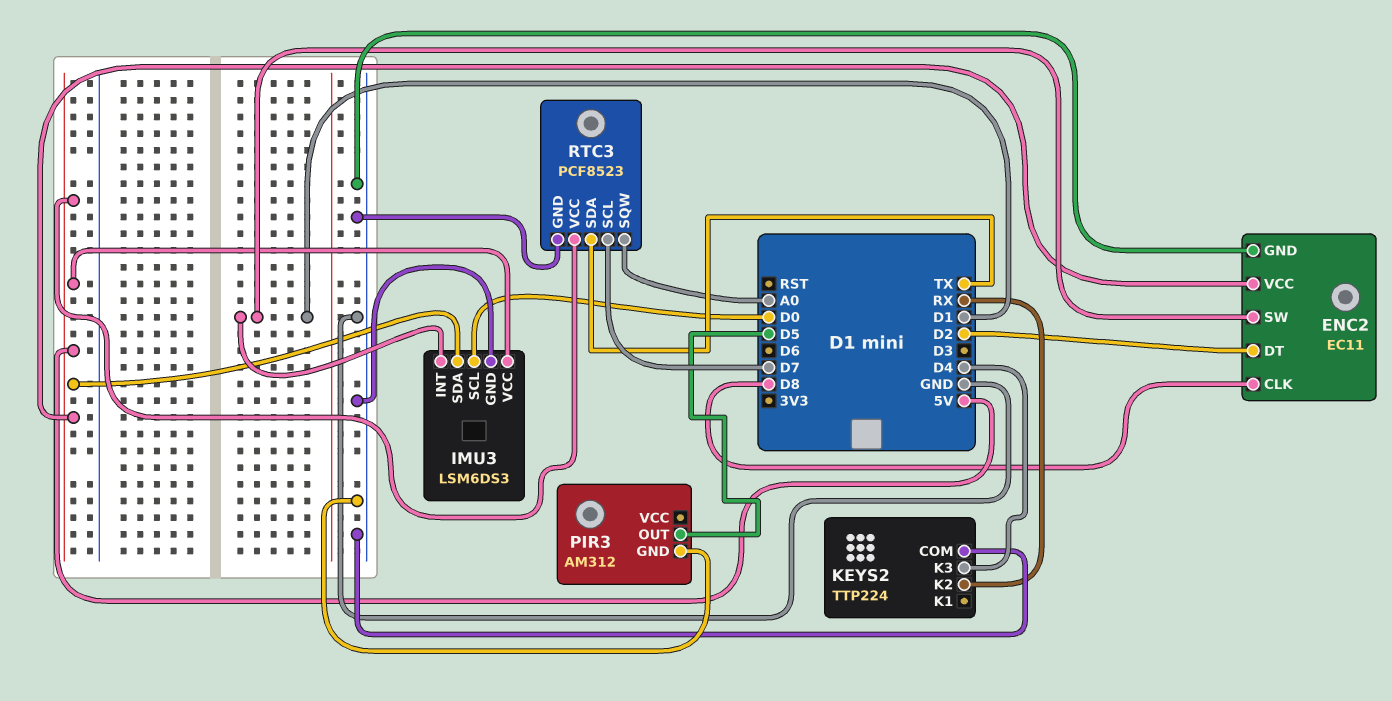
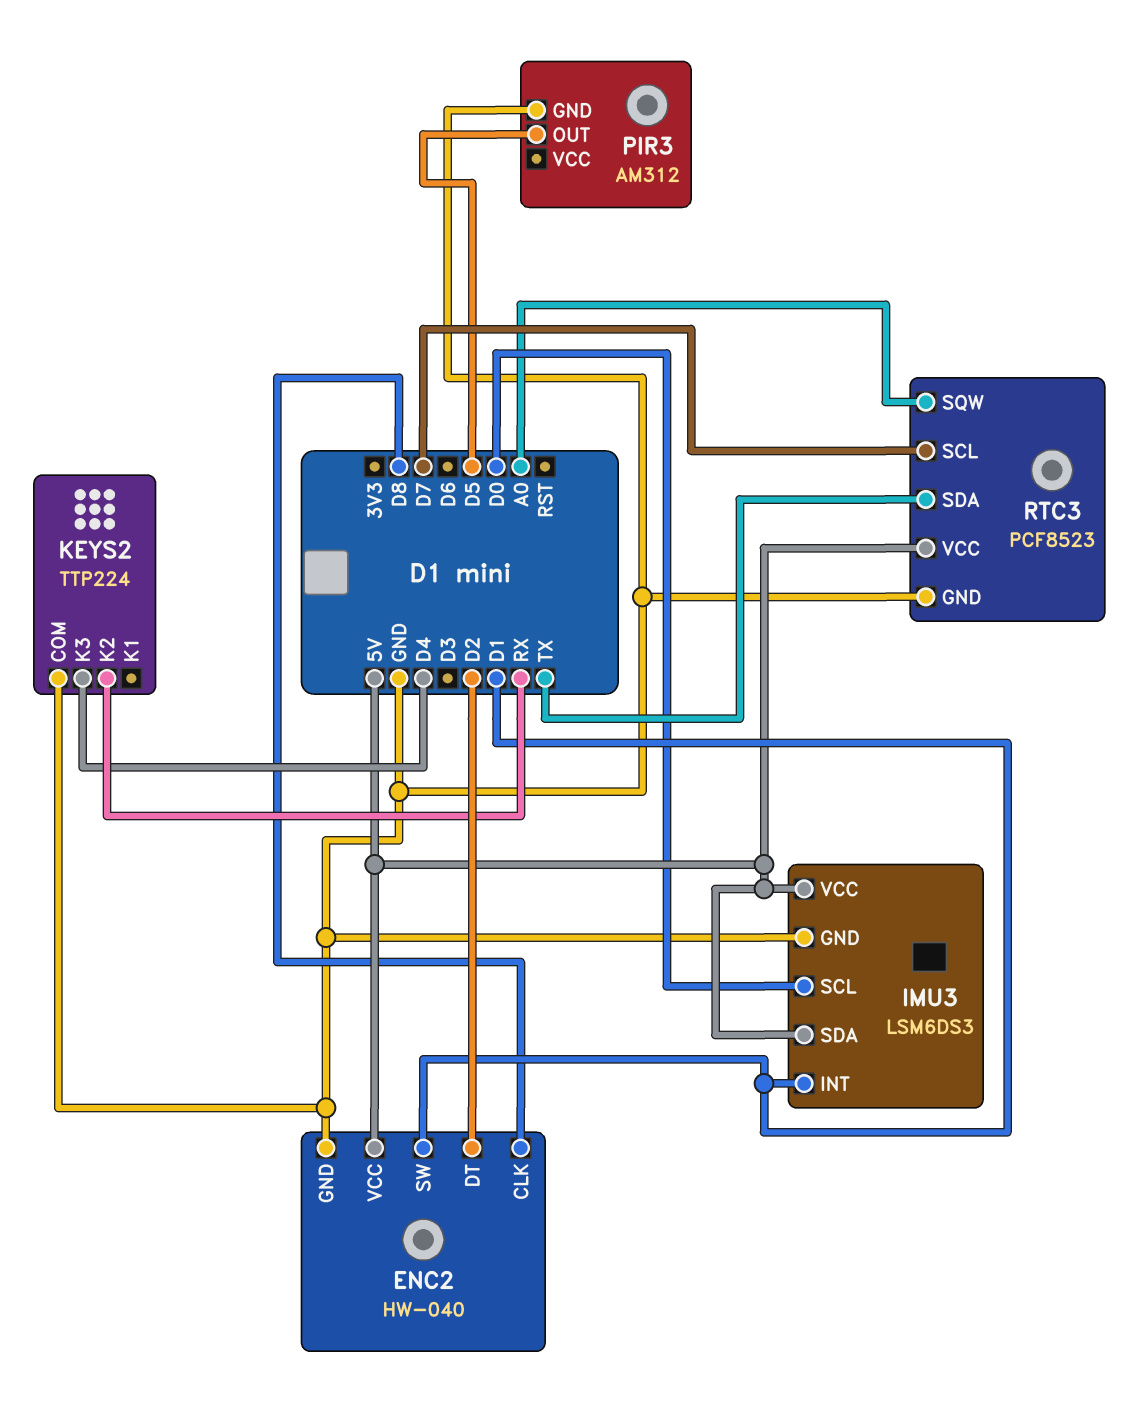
ENC2: EC11 -> HW-040

